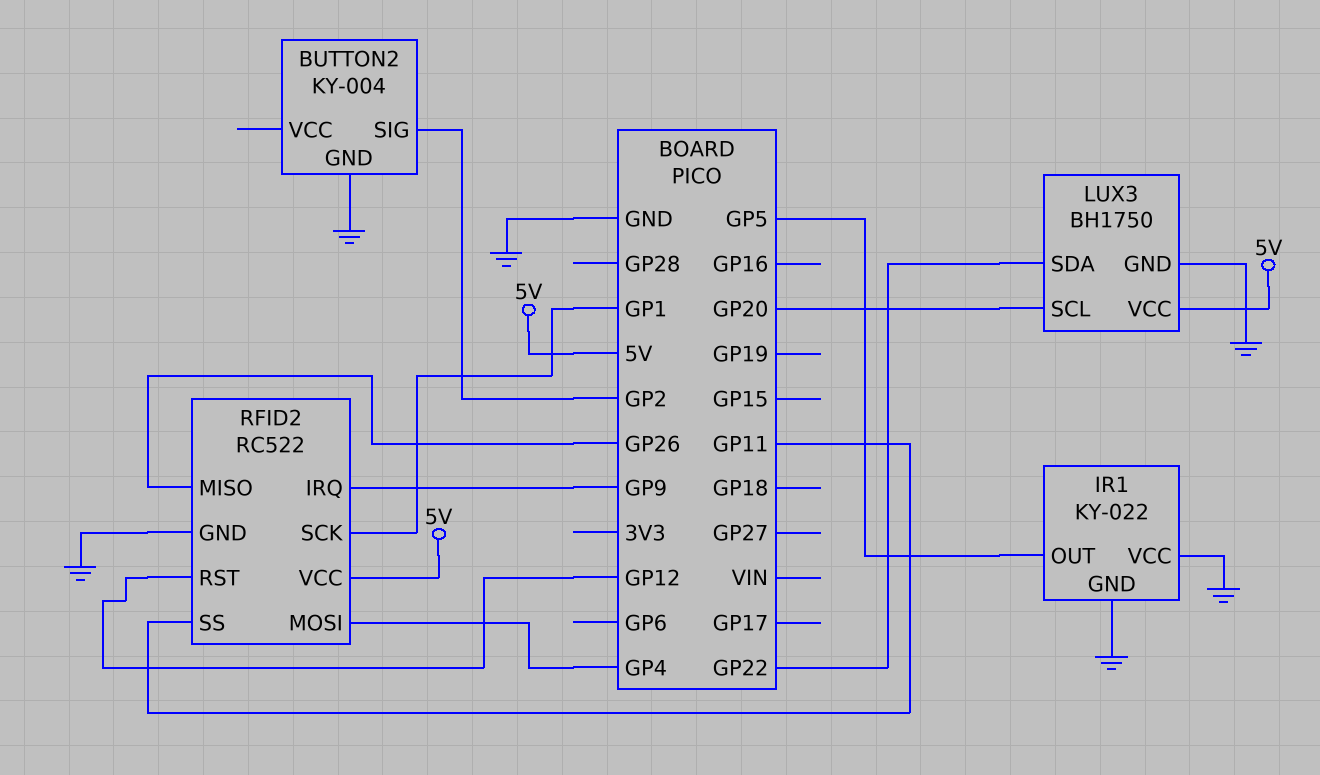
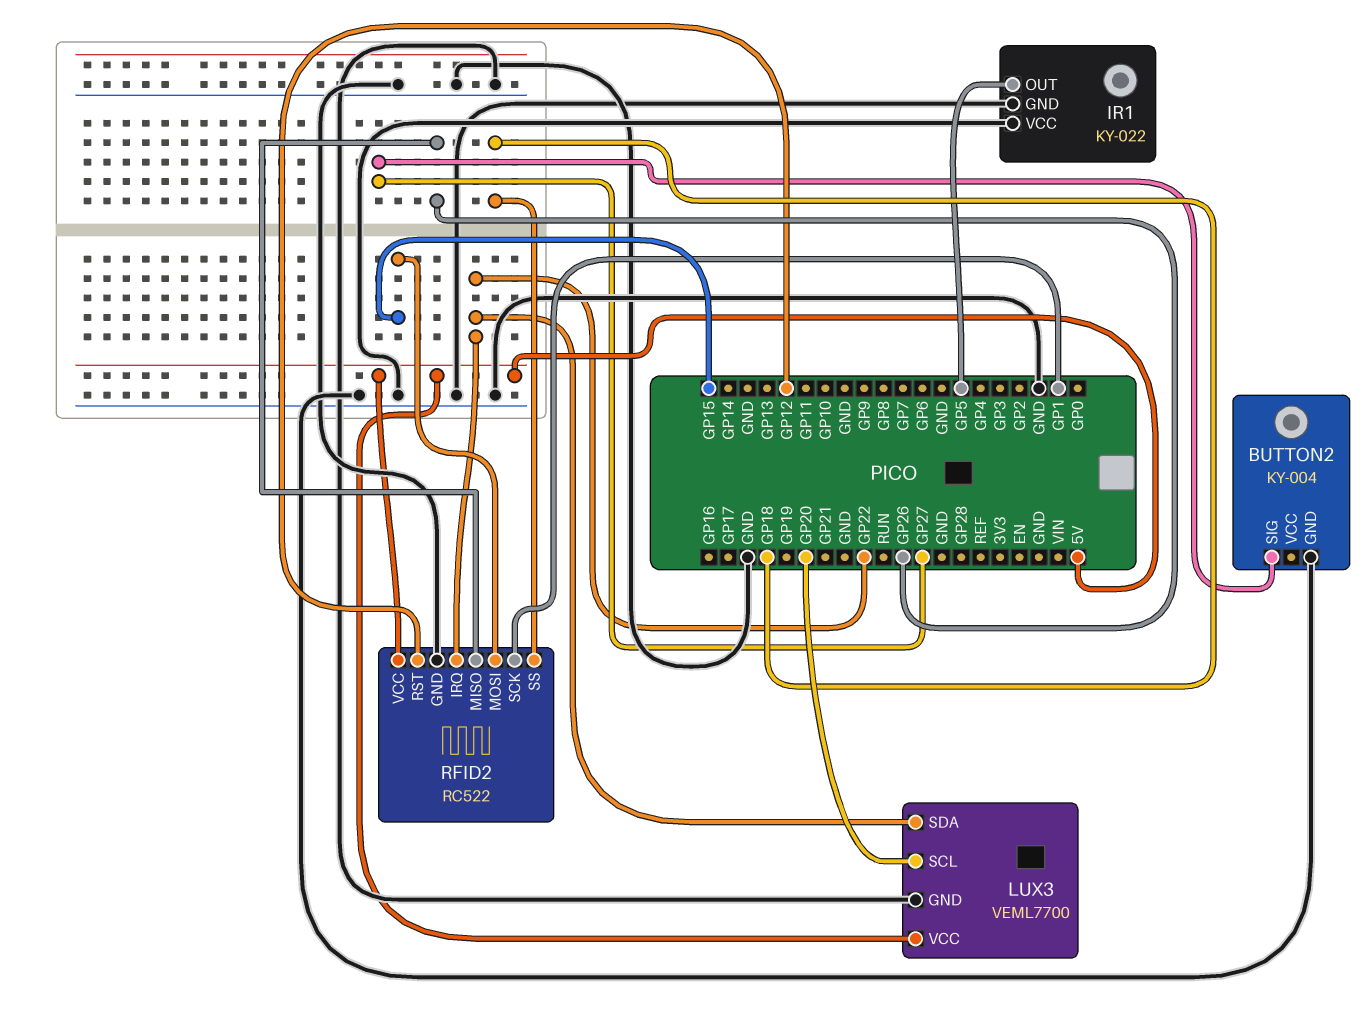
BUTTON2 pin SIG: GP2 -> GP27
LUX3: BH1750 -> VEML7700
RFID2 pin IRQ: GP9 -> GP22
RFID2 pin MOSI: GP4 -> GP15
RFID2 pin SS: GP11 -> GP18

